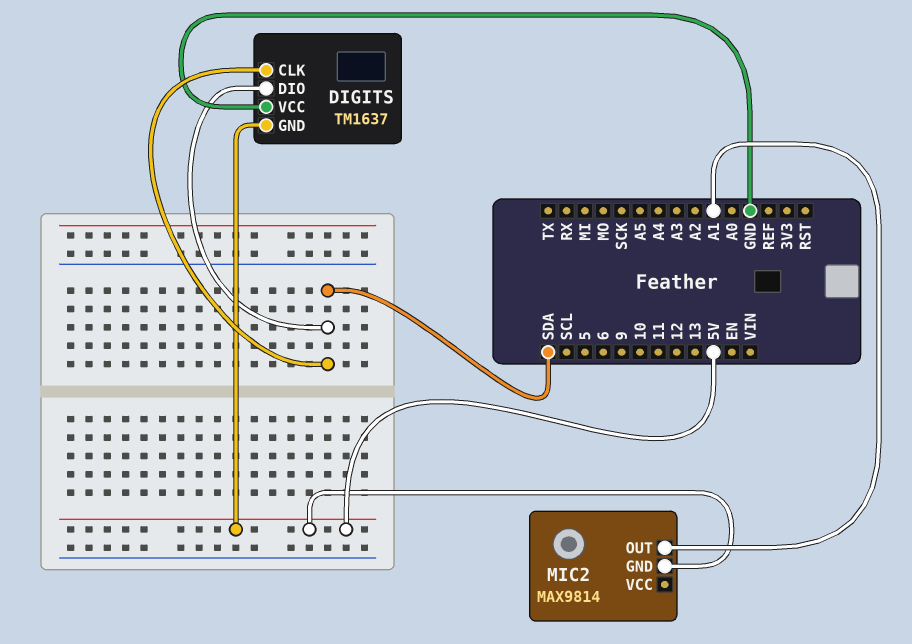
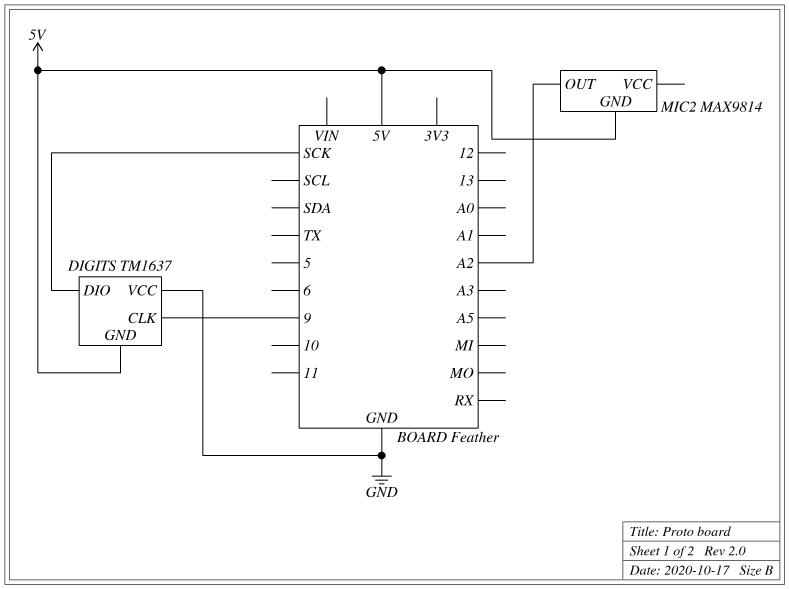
DIGITS pin CLK: SDA -> 9
DIGITS pin DIO: SDA -> SCK
MIC2 pin OUT: A1 -> A2

